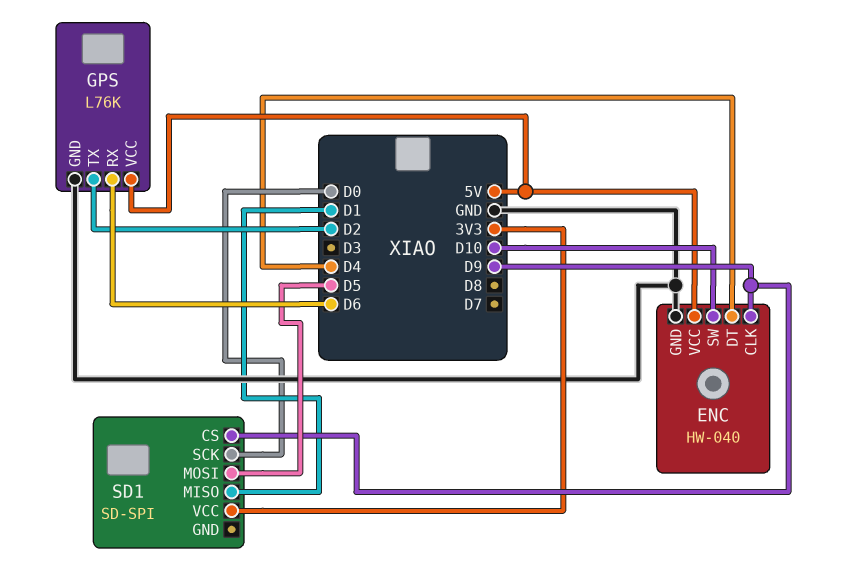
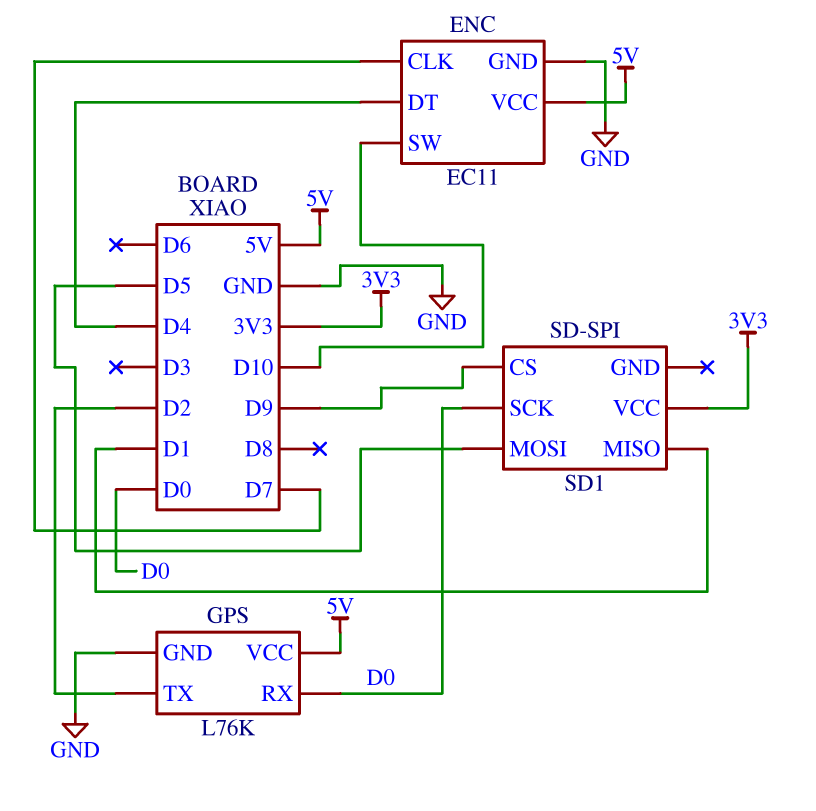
ENC: HW-040 -> EC11
ENC pin CLK: D9 -> D7
GPS pin RX: D6 -> D0

